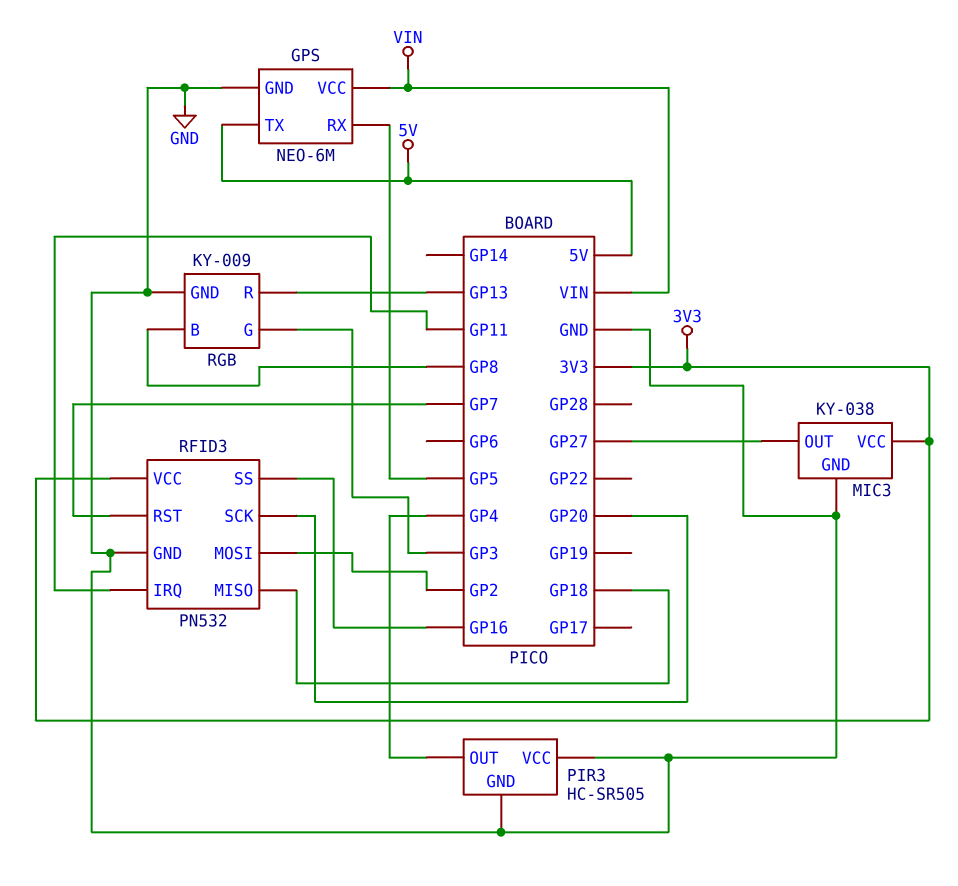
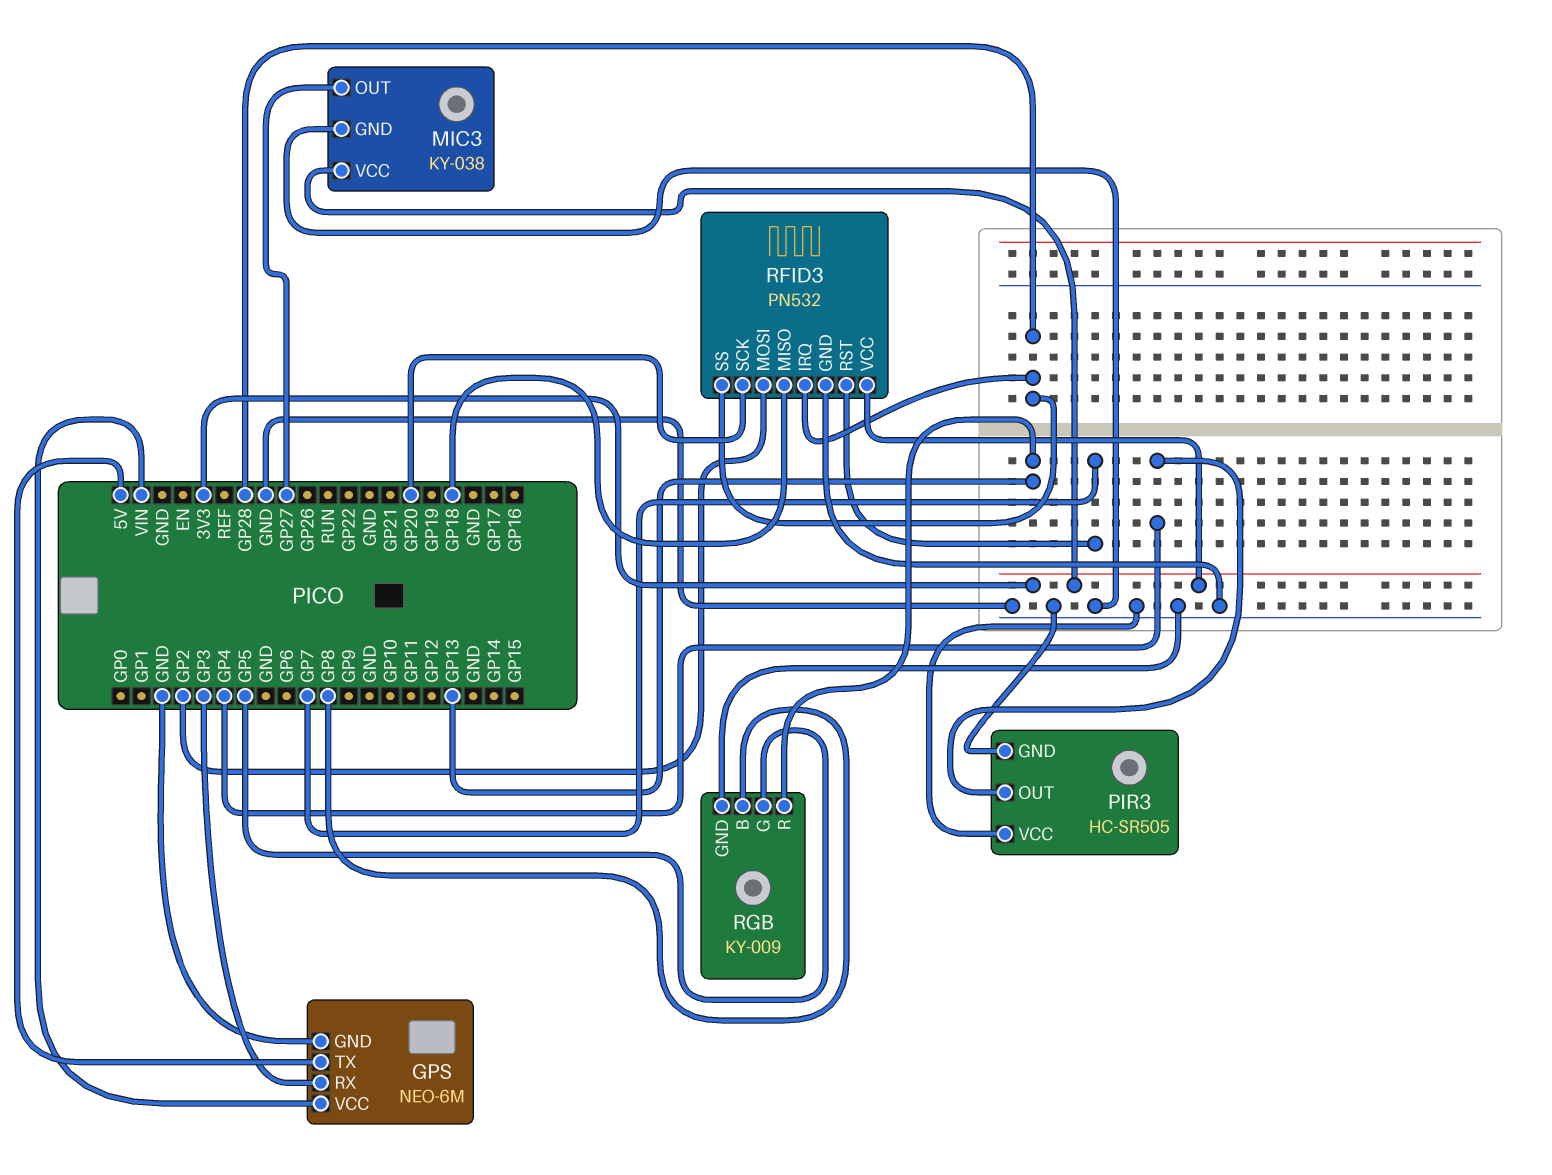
GPS pin RX: GP5 -> GP3
RFID3 pin IRQ: GP11 -> GP28
RFID3 pin SS: GP16 -> GP28
RGB pin G: GP3 -> GP5

